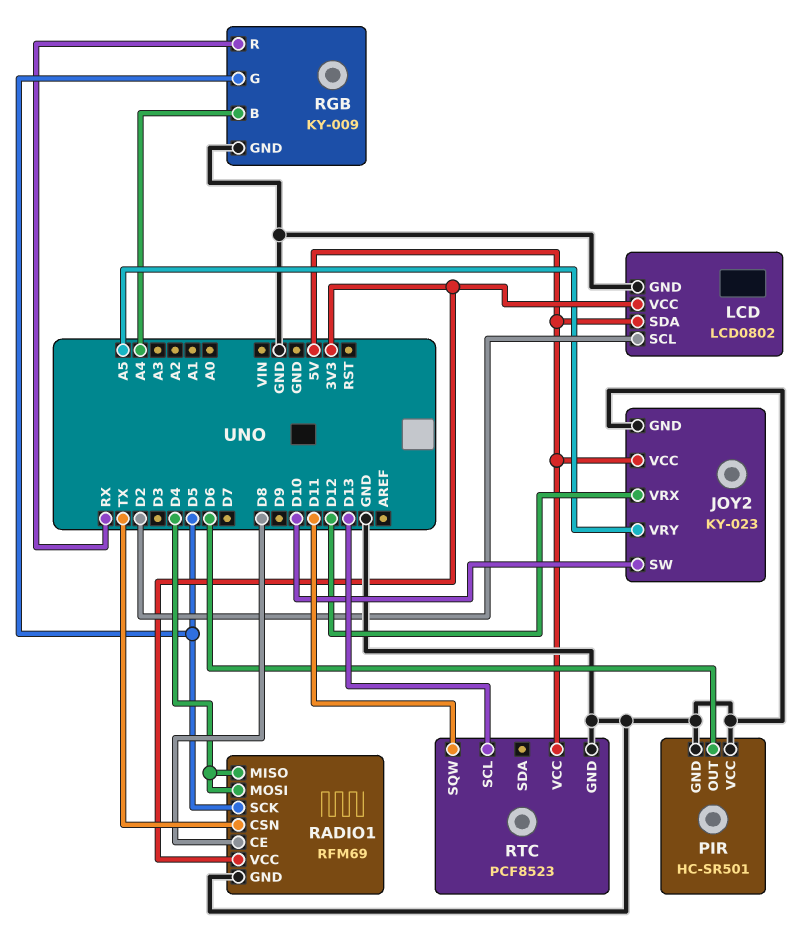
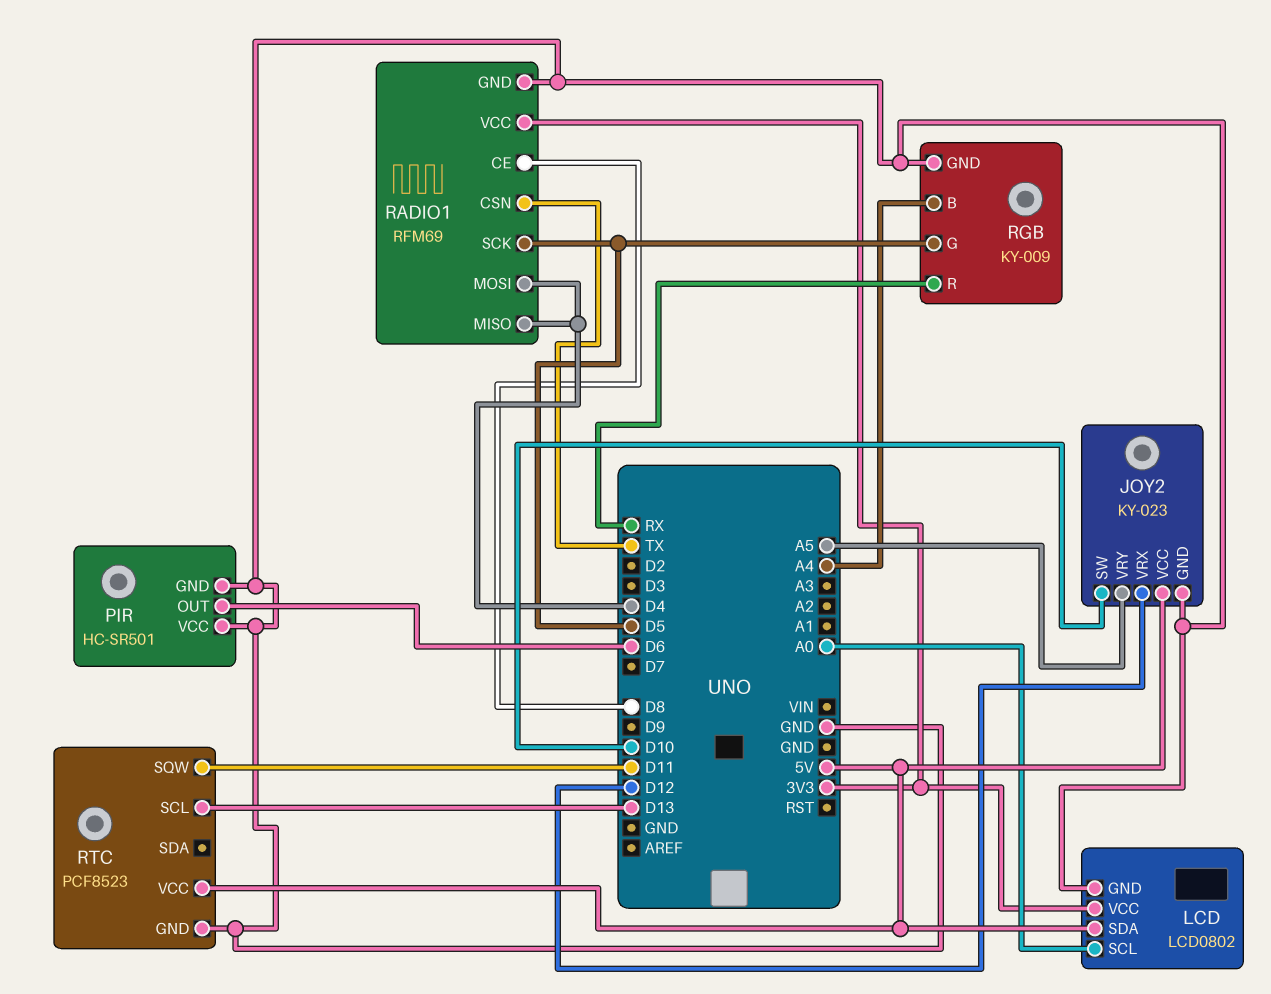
LCD pin SCL: D2 -> A0

